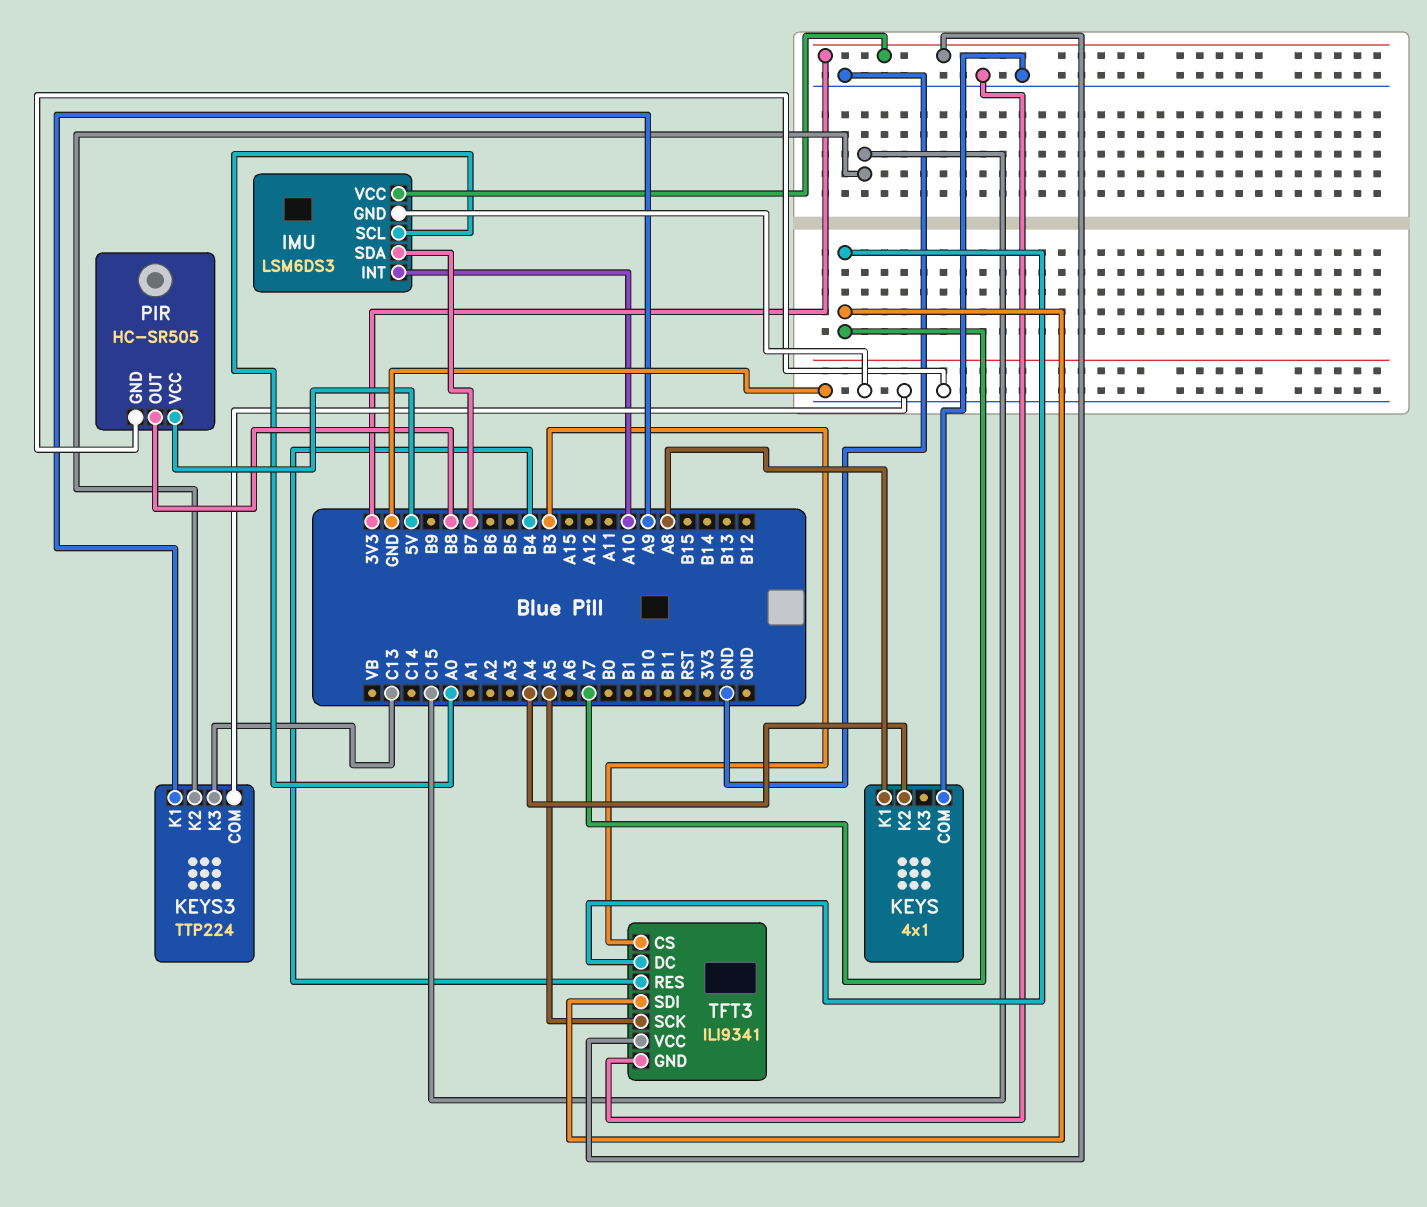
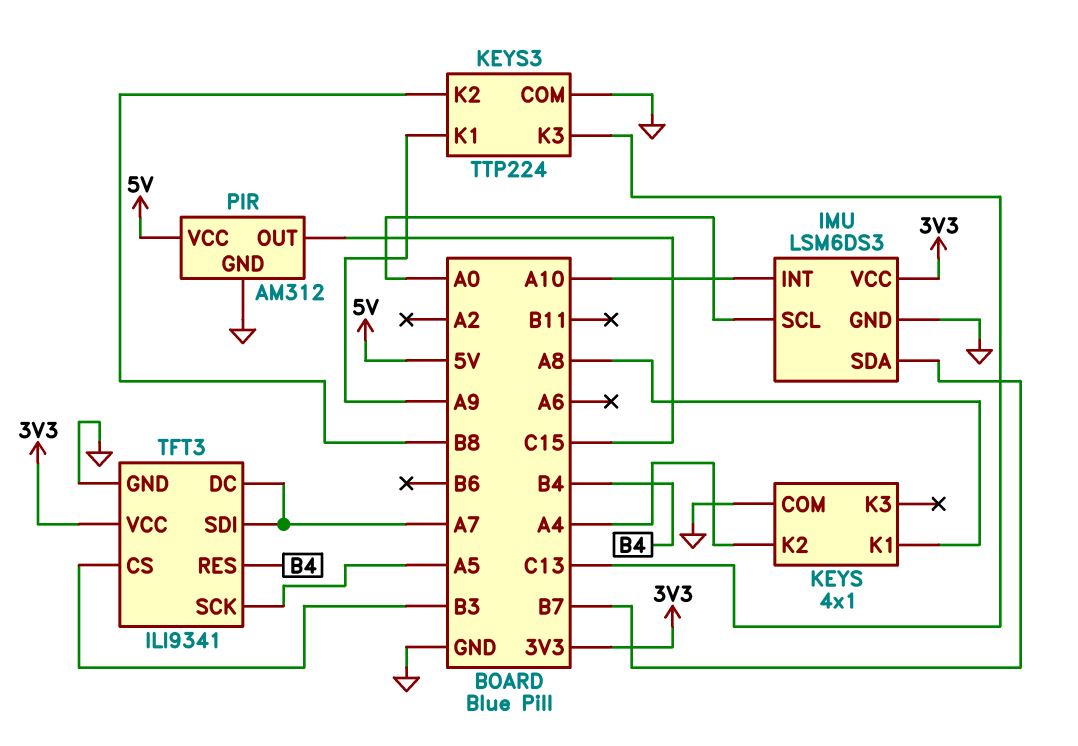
KEYS3 pin K2: C15 -> B8
PIR: HC-SR505 -> AM312
PIR pin OUT: B8 -> C15

